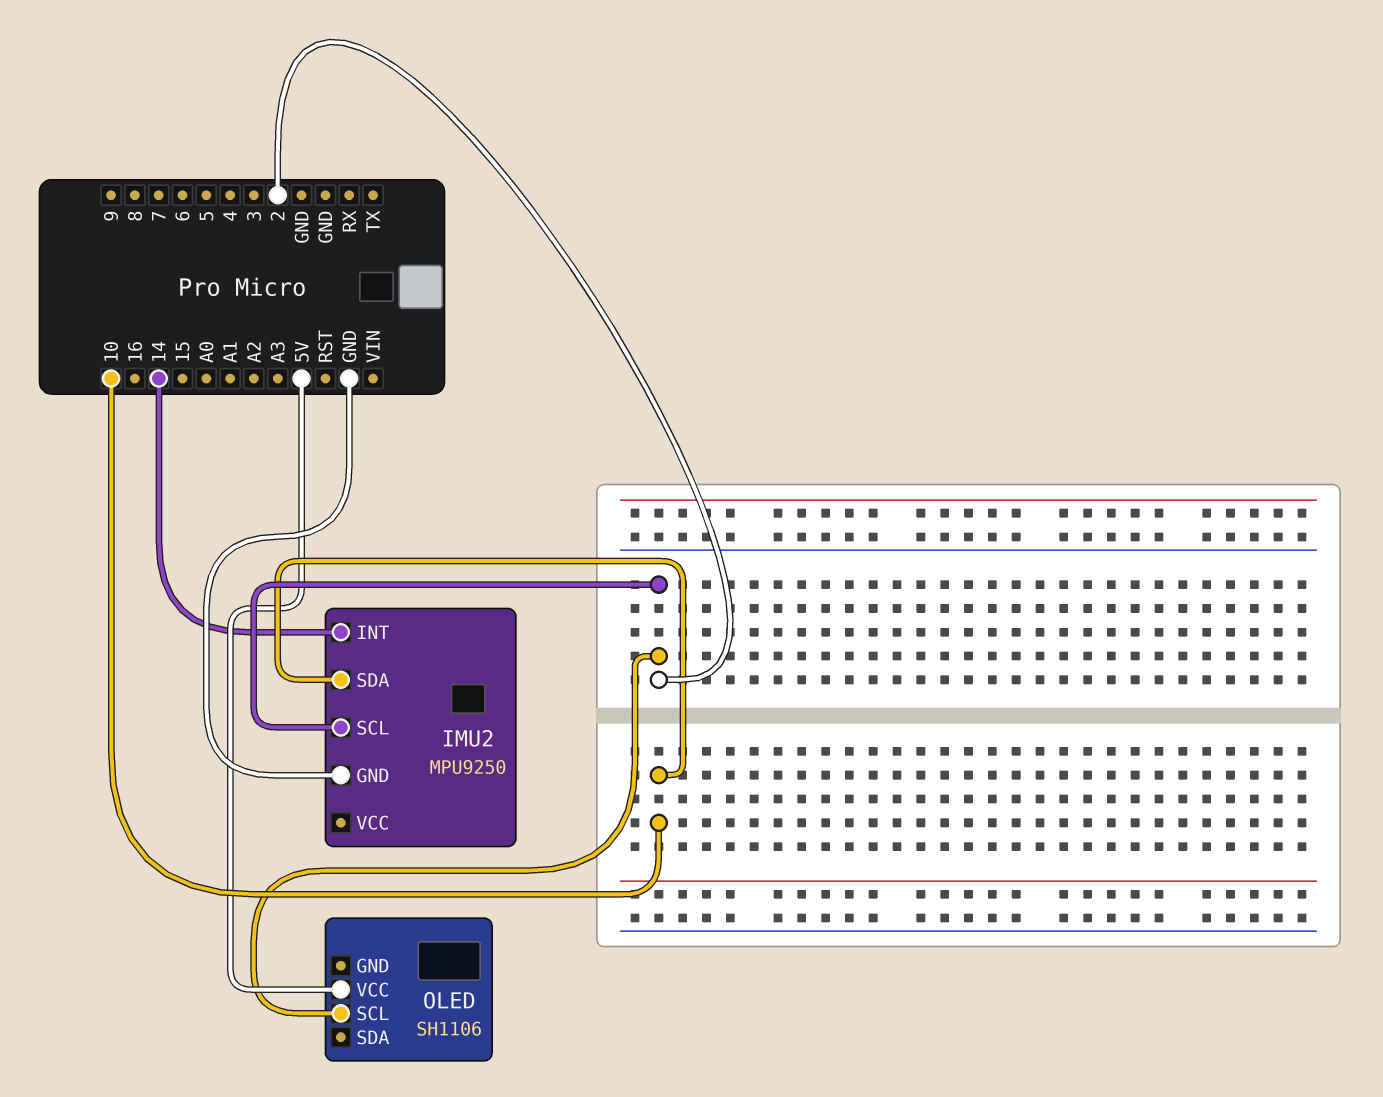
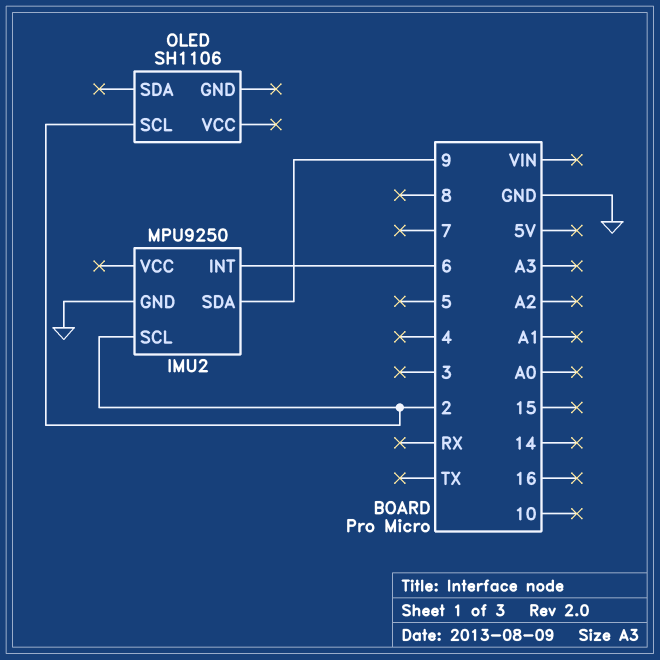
IMU2 pin INT: 14 -> 6
IMU2 pin SDA: 10 -> 9
OLED pin VCC: 5V -> none

